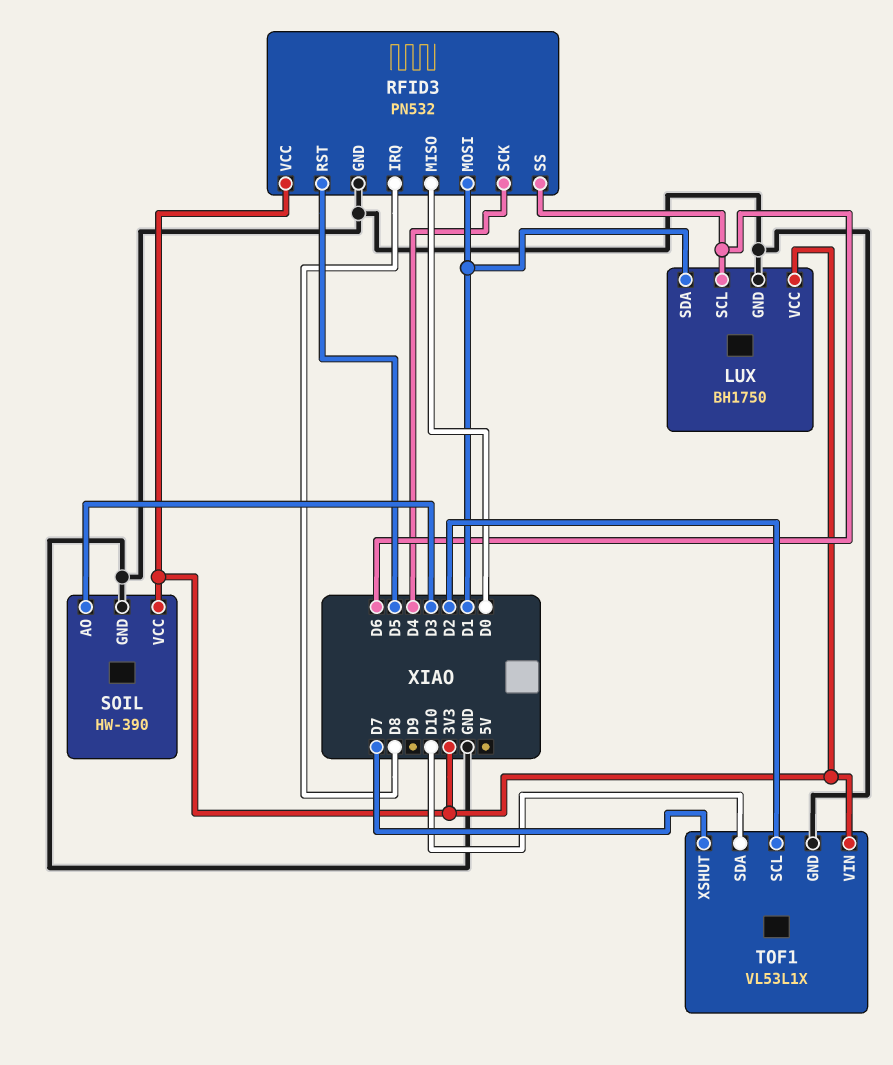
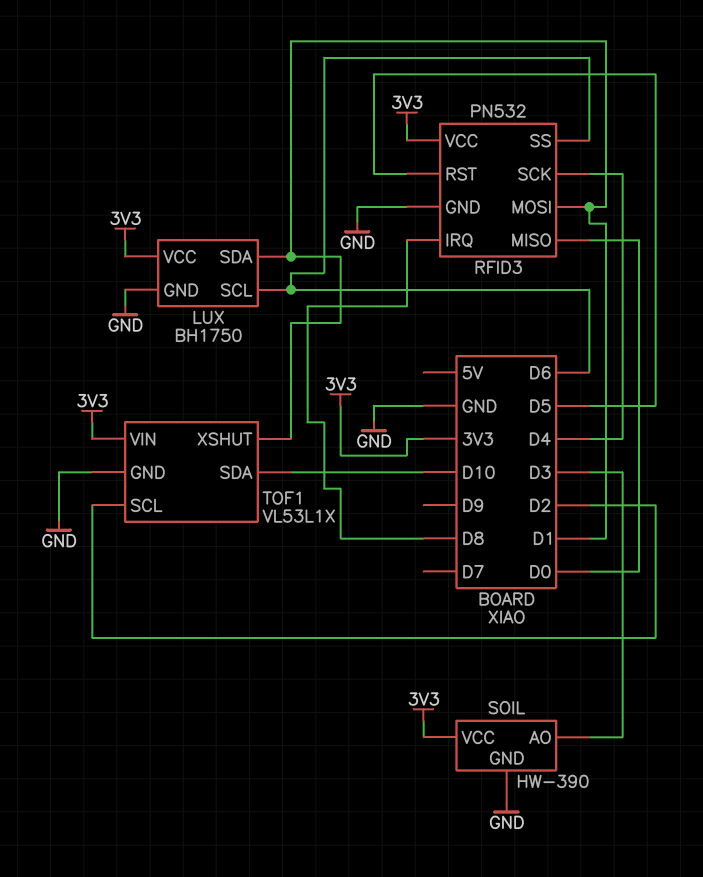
TOF1 pin XSHUT: D7 -> D1

